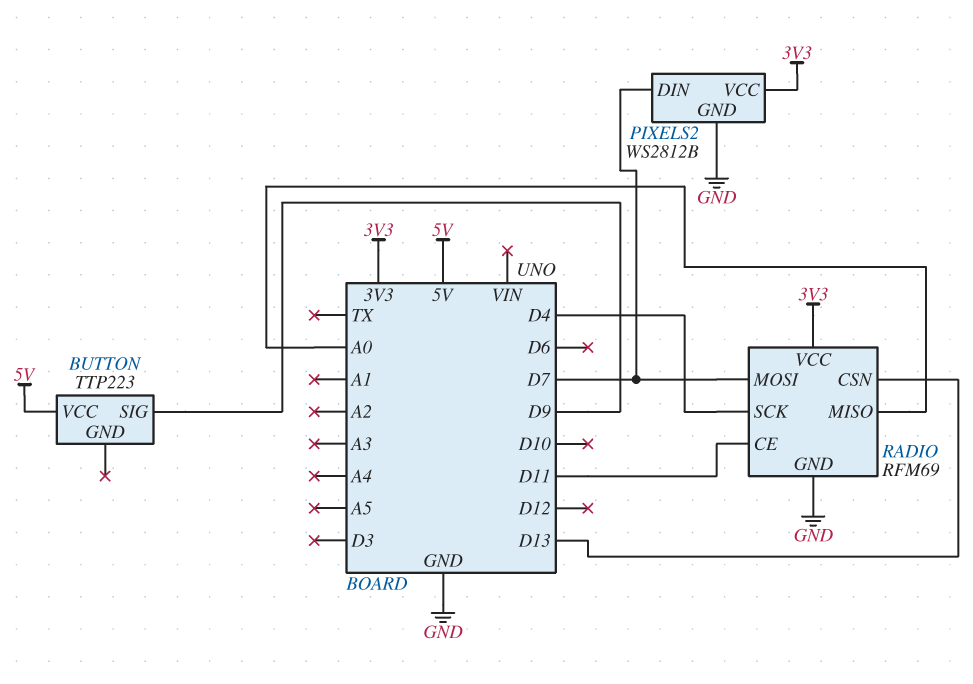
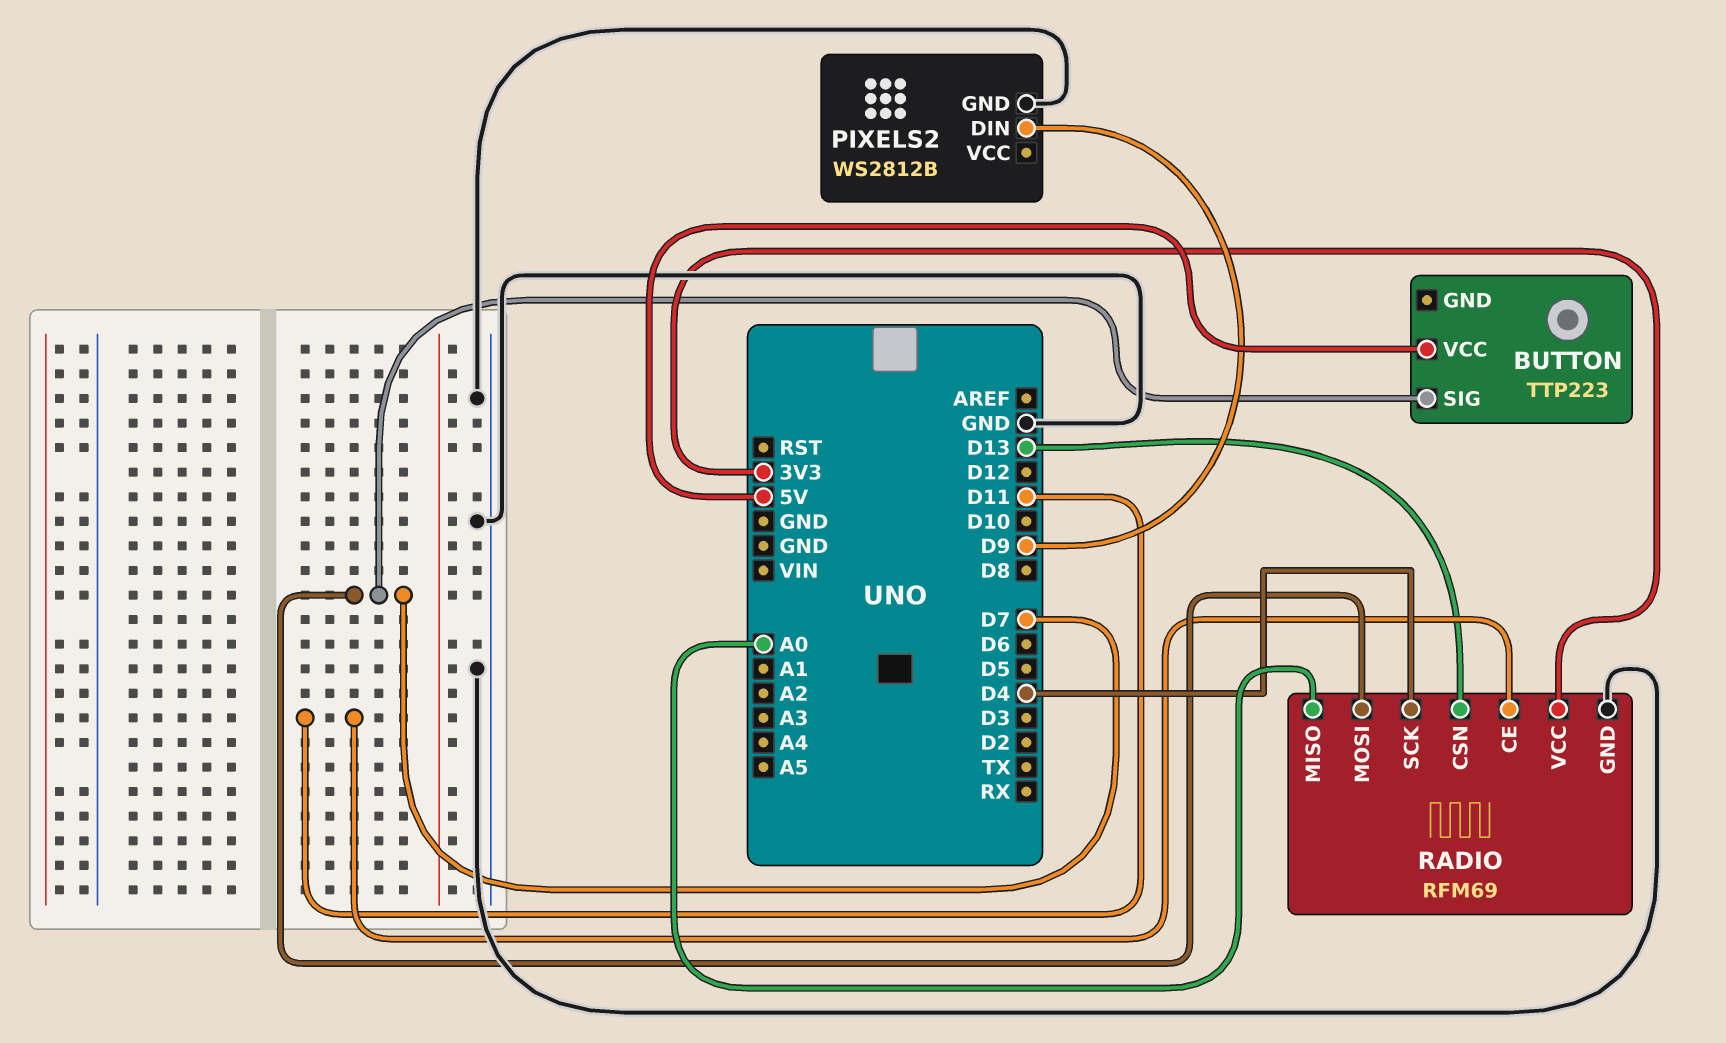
BUTTON pin SIG: D9 -> D7
PIXELS2 pin DIN: D7 -> D9
PIXELS2 pin VCC: 3V3 -> none

